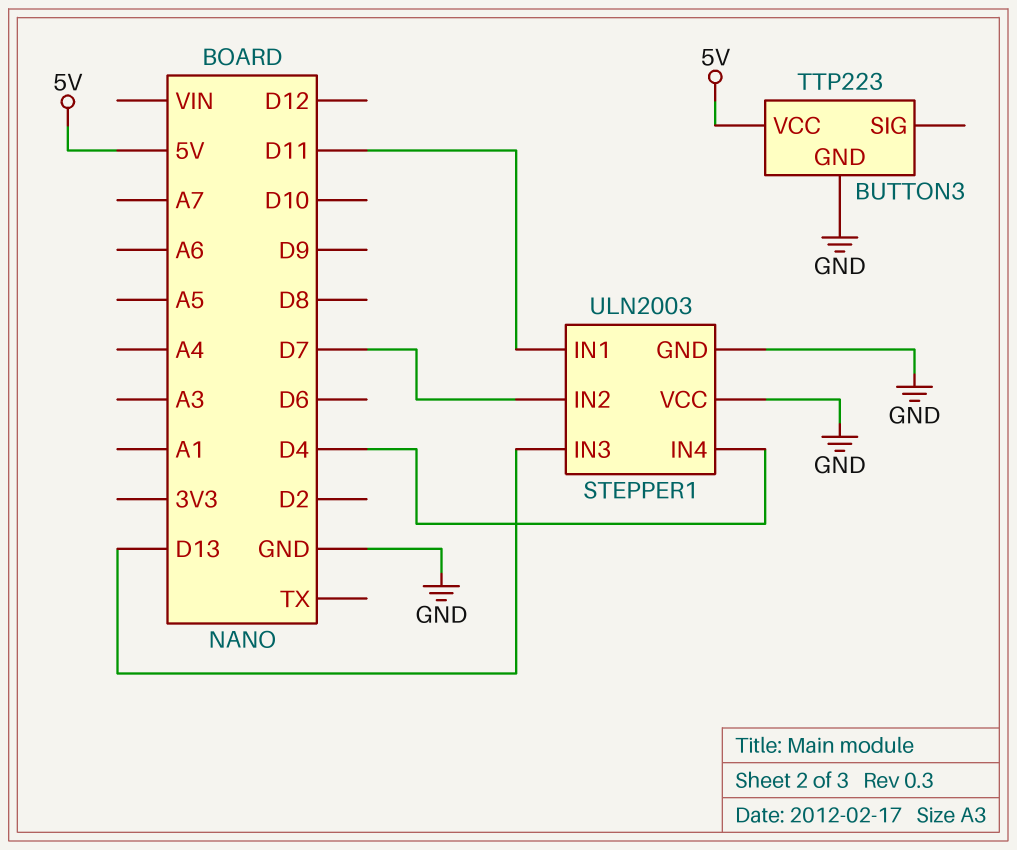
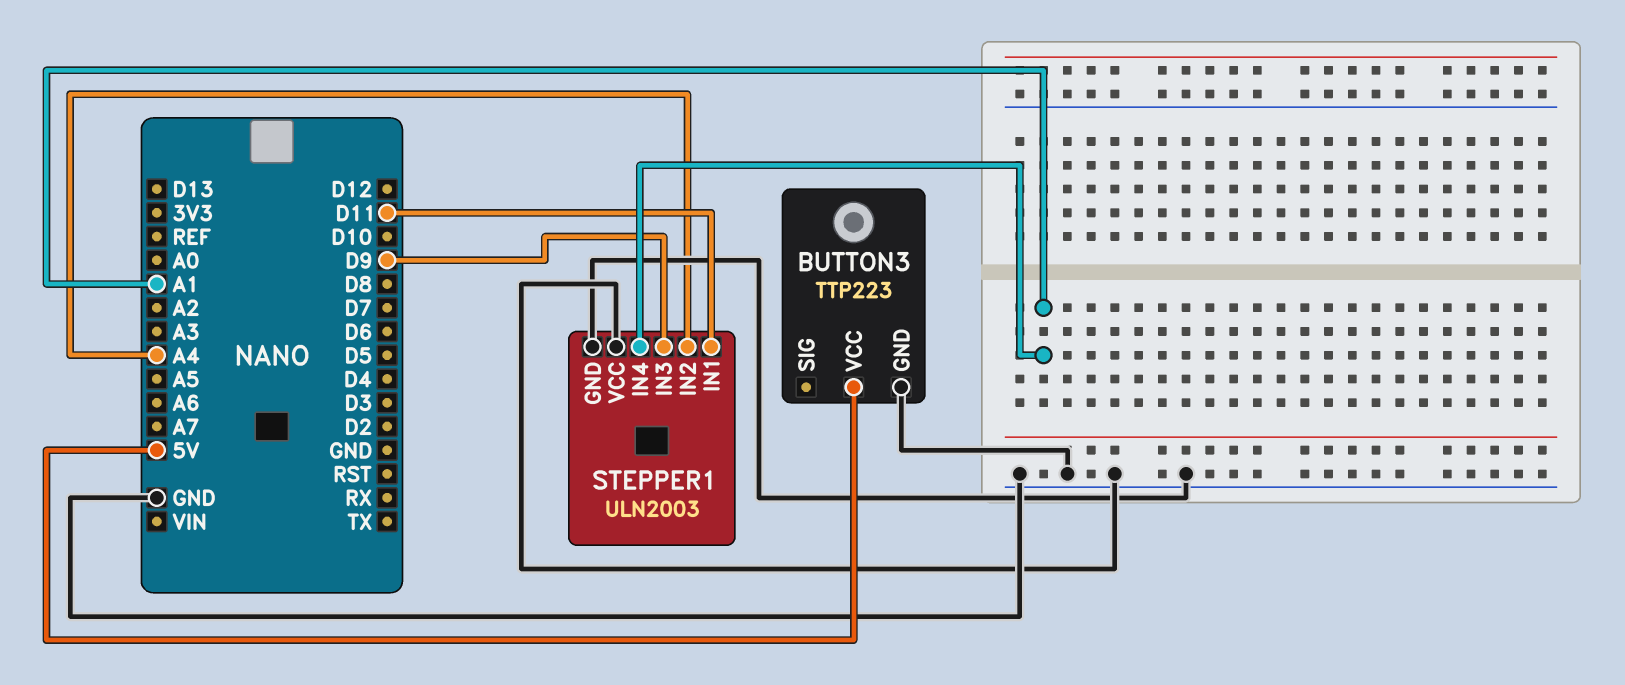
STEPPER1 pin IN2: D7 -> A4
STEPPER1 pin IN3: D13 -> D9
STEPPER1 pin IN4: D4 -> A1

